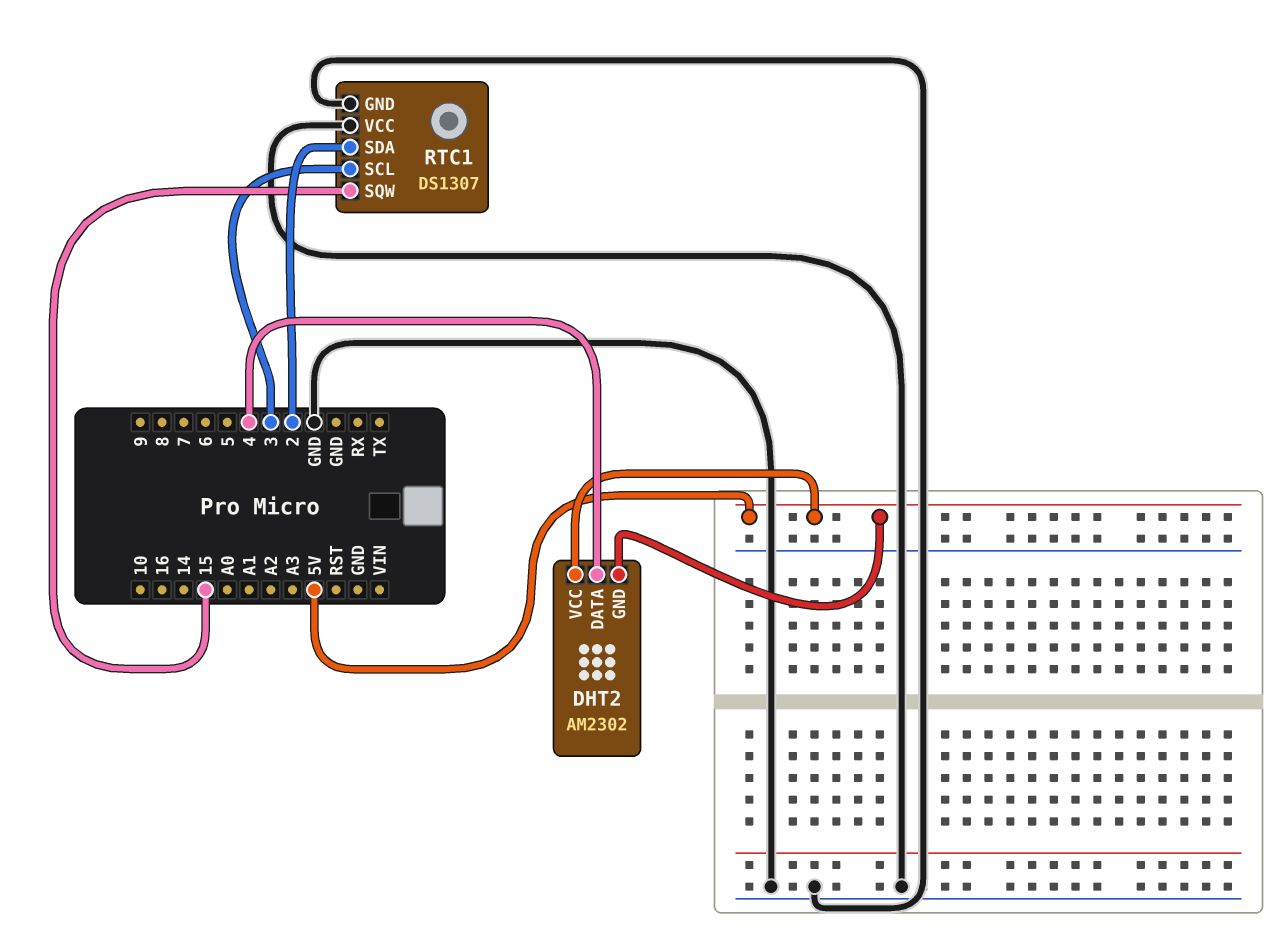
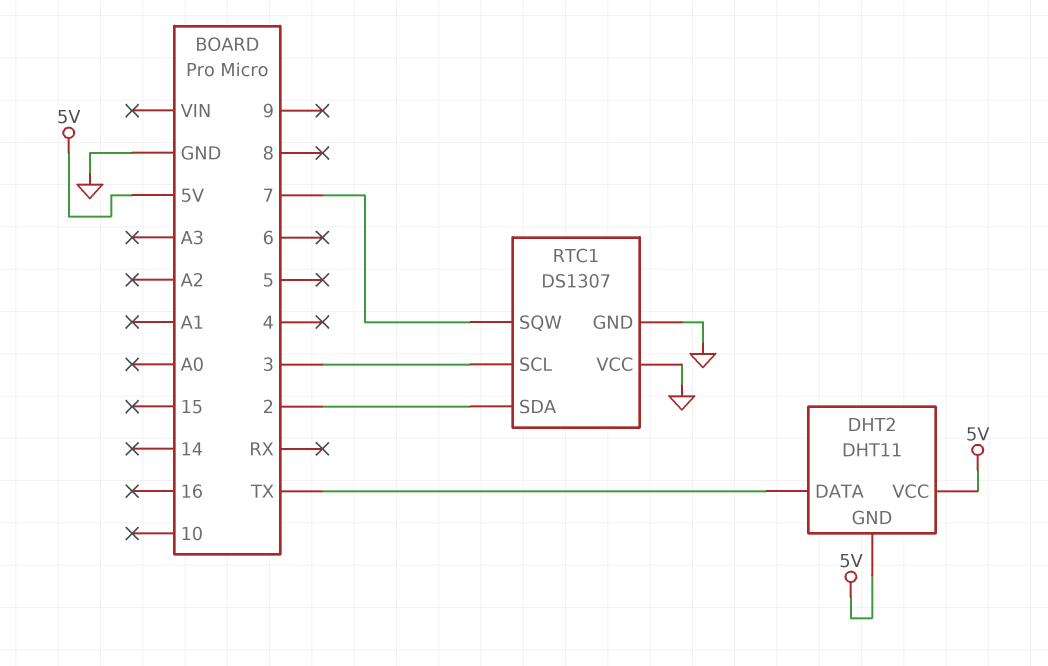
DHT2: AM2302 -> DHT11
DHT2 pin DATA: 4 -> TX
RTC1 pin SQW: 15 -> 7

